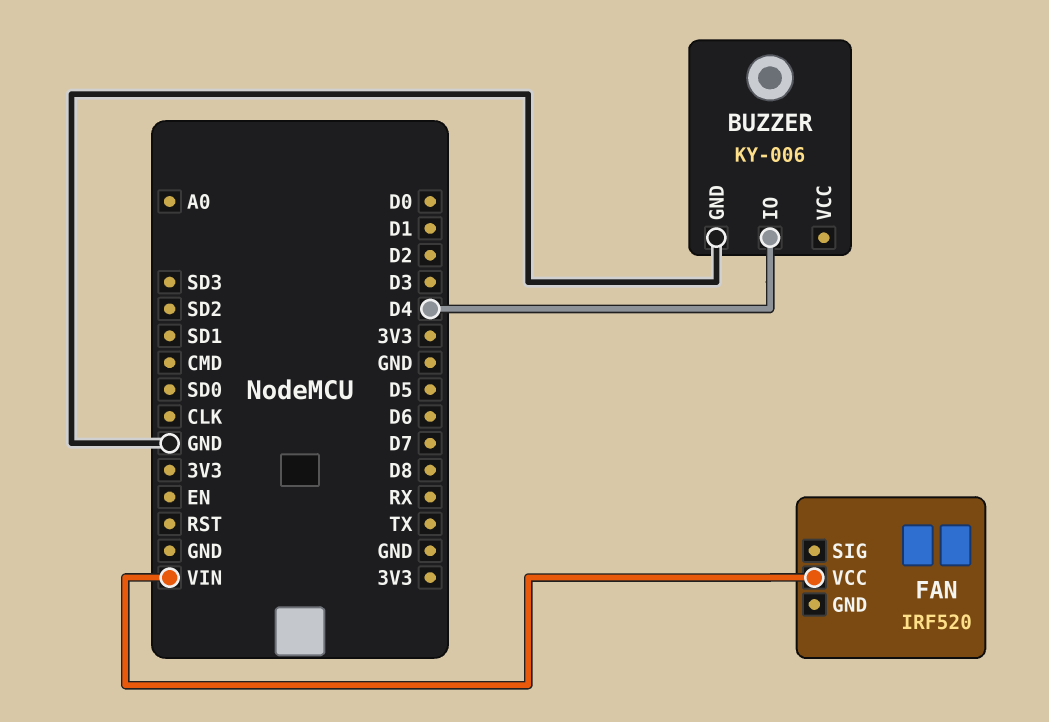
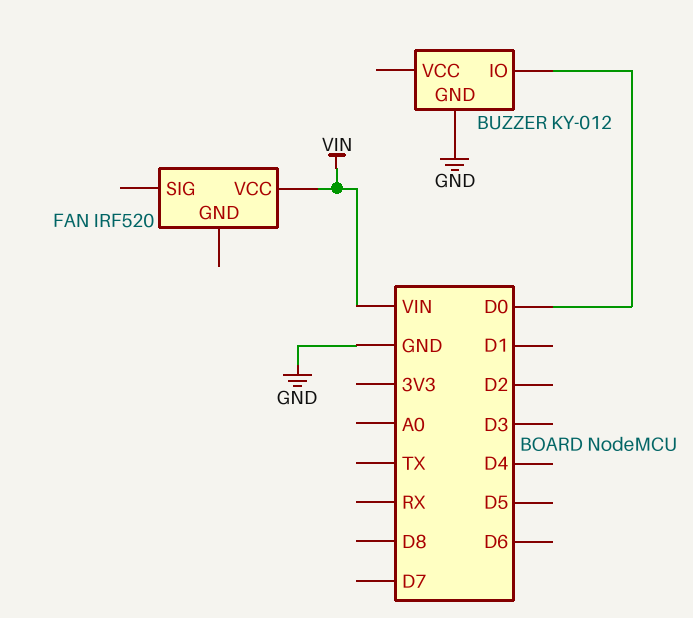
BUZZER: KY-006 -> KY-012
BUZZER pin IO: D4 -> D0

